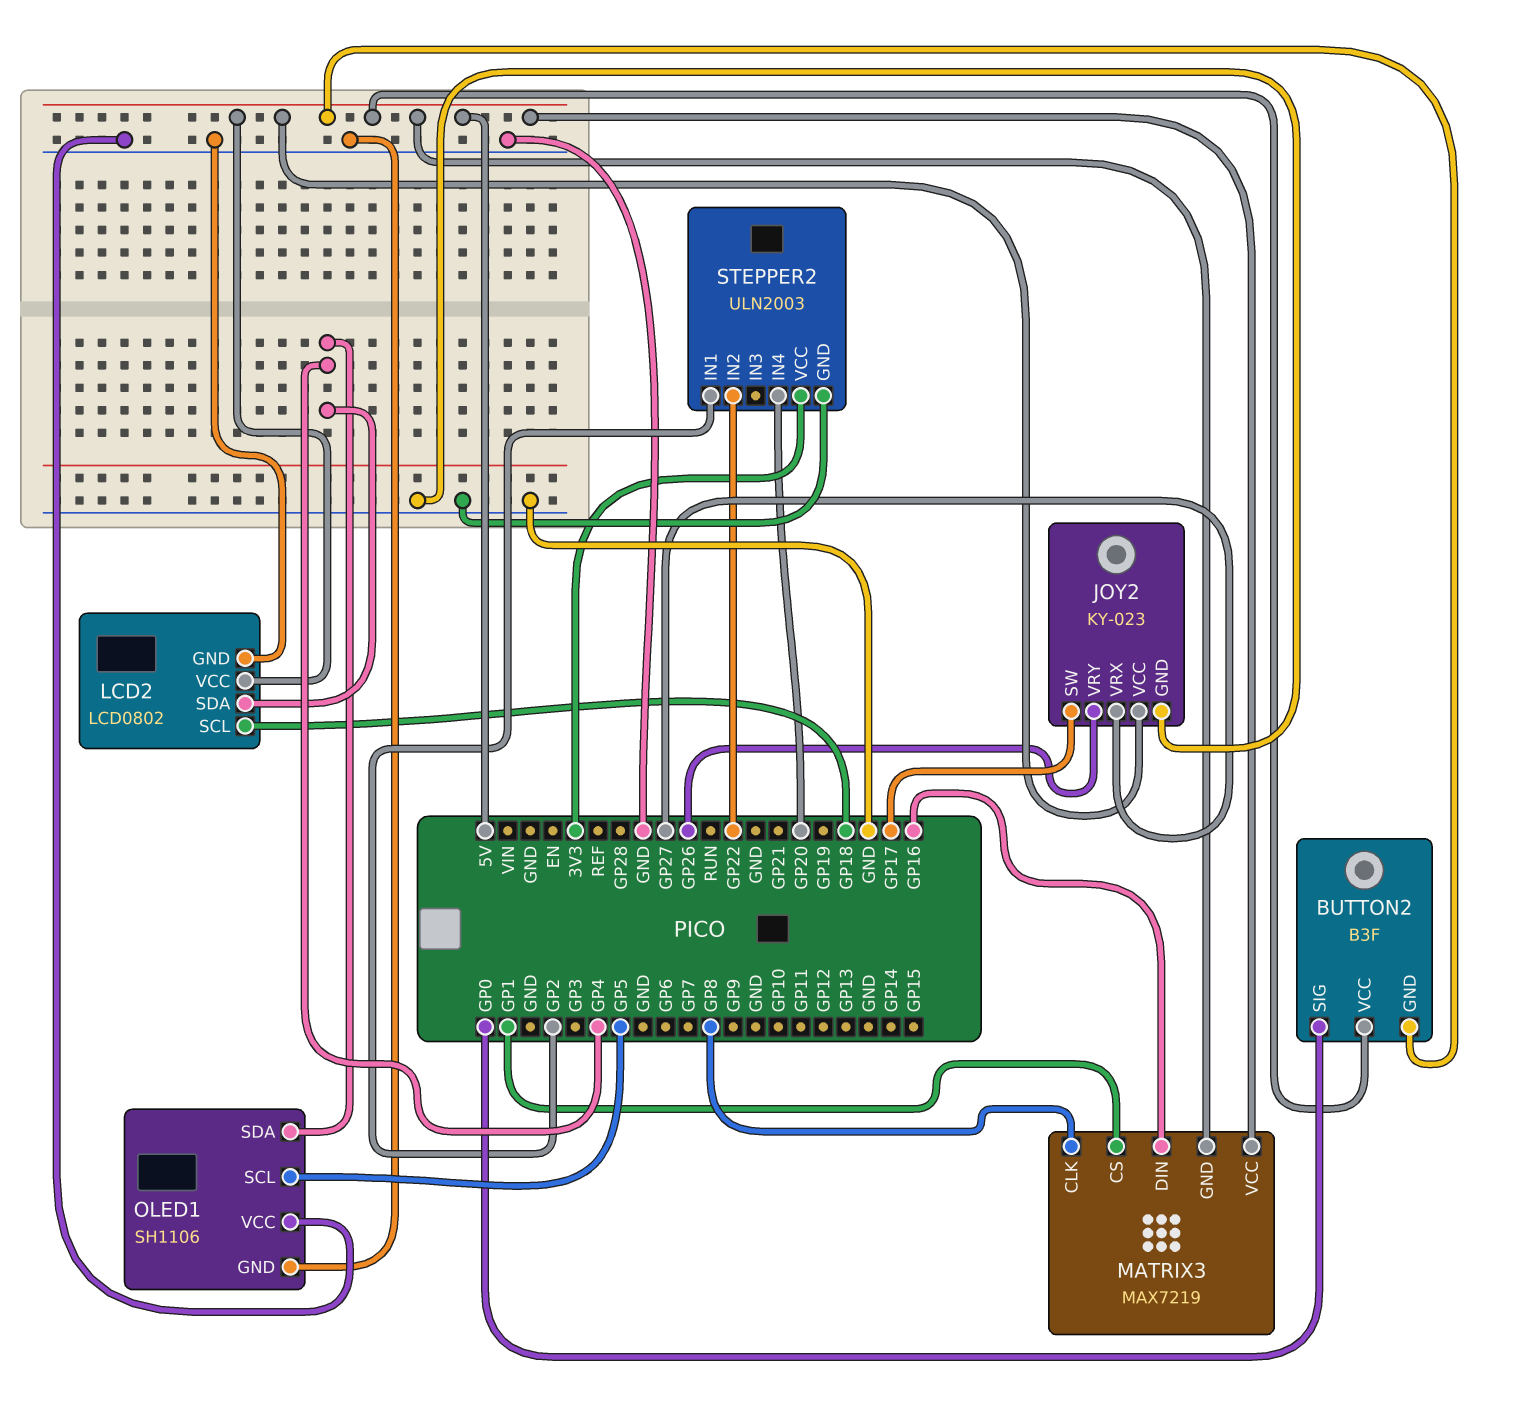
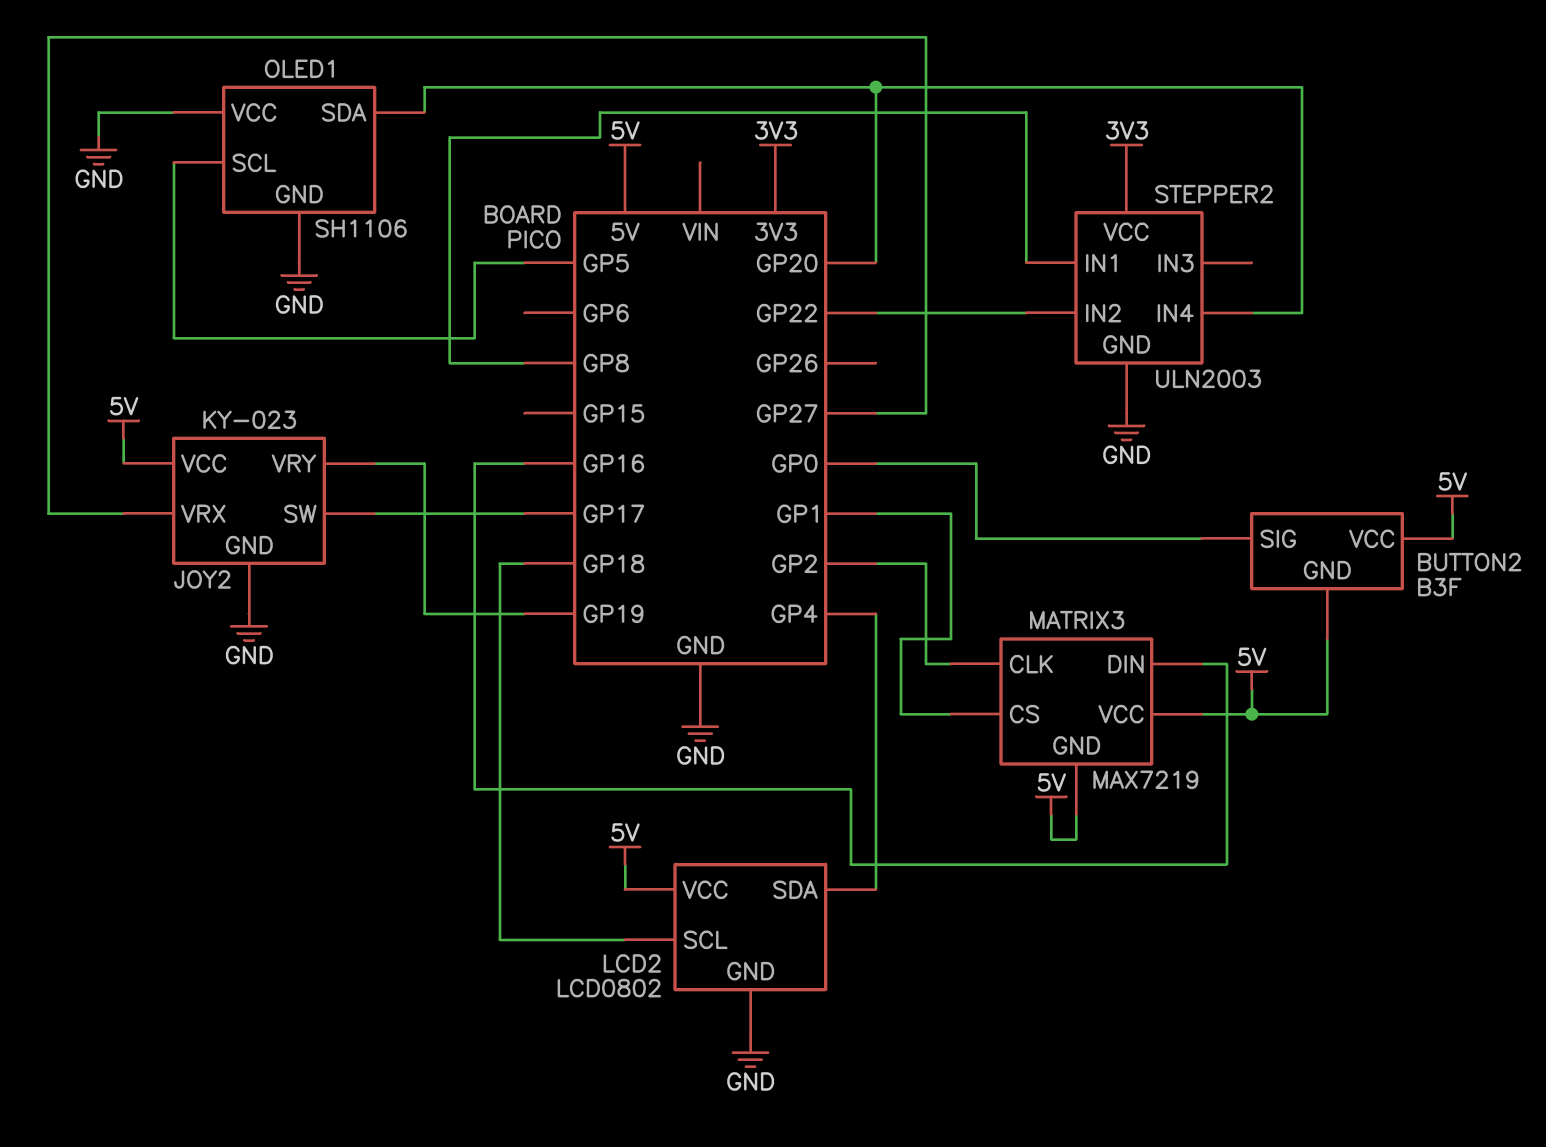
JOY2 pin VRY: GP26 -> GP19
MATRIX3 pin CLK: GP8 -> GP2
OLED1 pin SDA: GP4 -> GP20
STEPPER2 pin IN1: GP2 -> GP8

